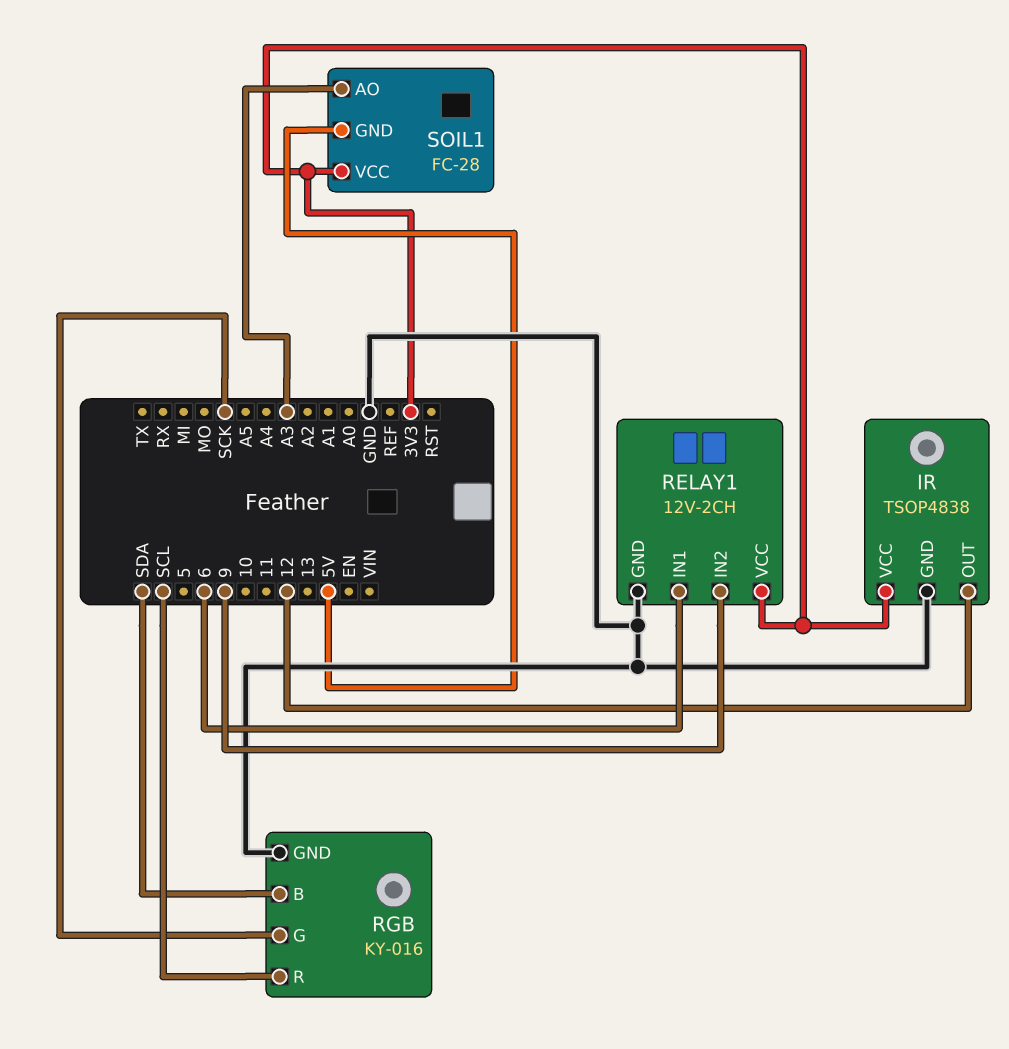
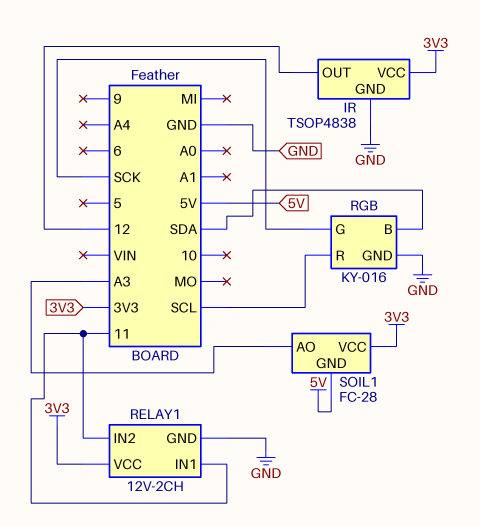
RELAY1 pin IN1: 6 -> 11
RELAY1 pin IN2: 9 -> 11

